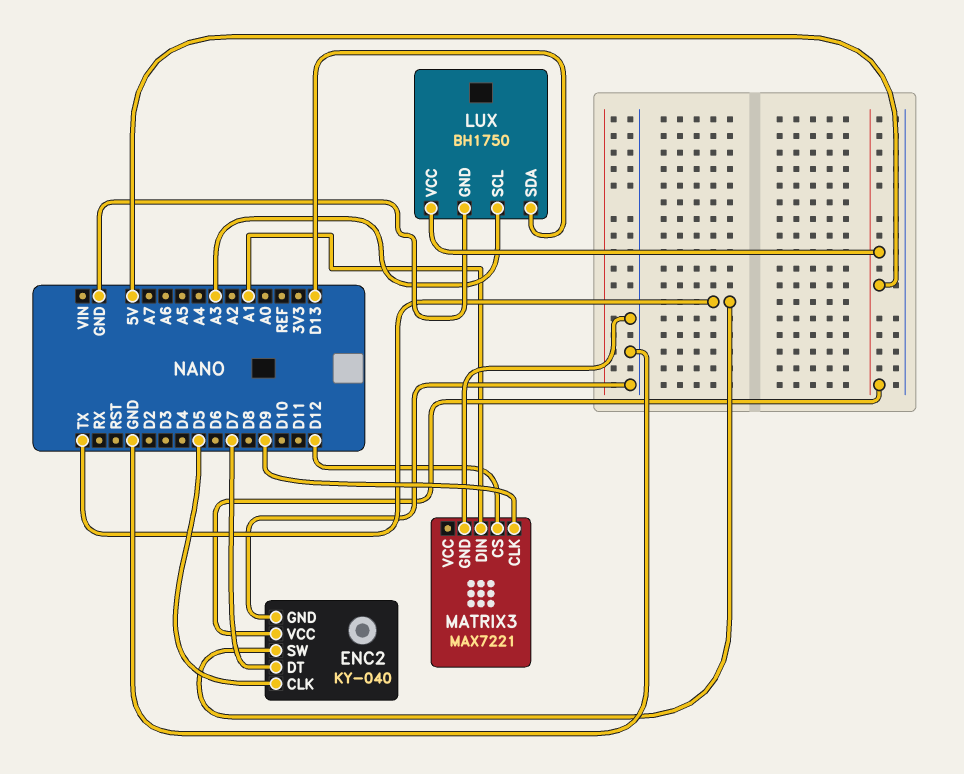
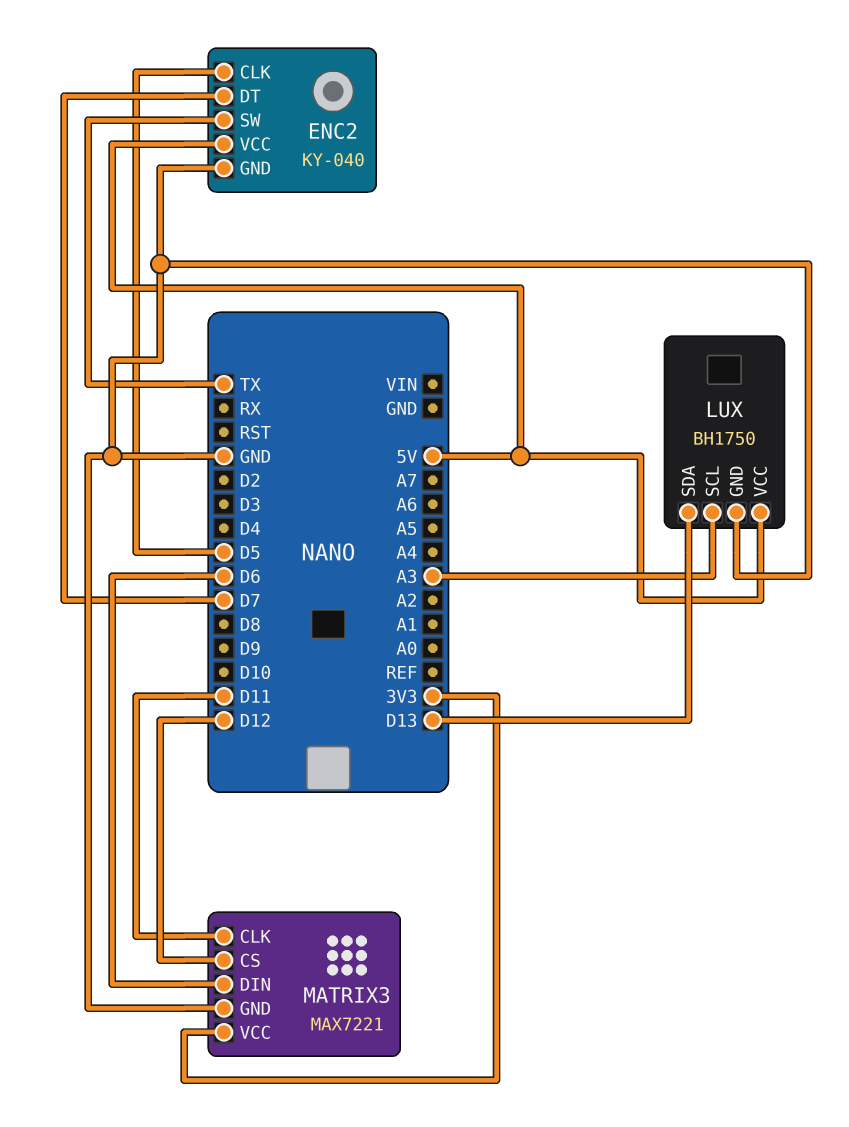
MATRIX3 pin CLK: D9 -> D11
MATRIX3 pin DIN: A1 -> D6
MATRIX3 pin VCC: none -> 3V3

